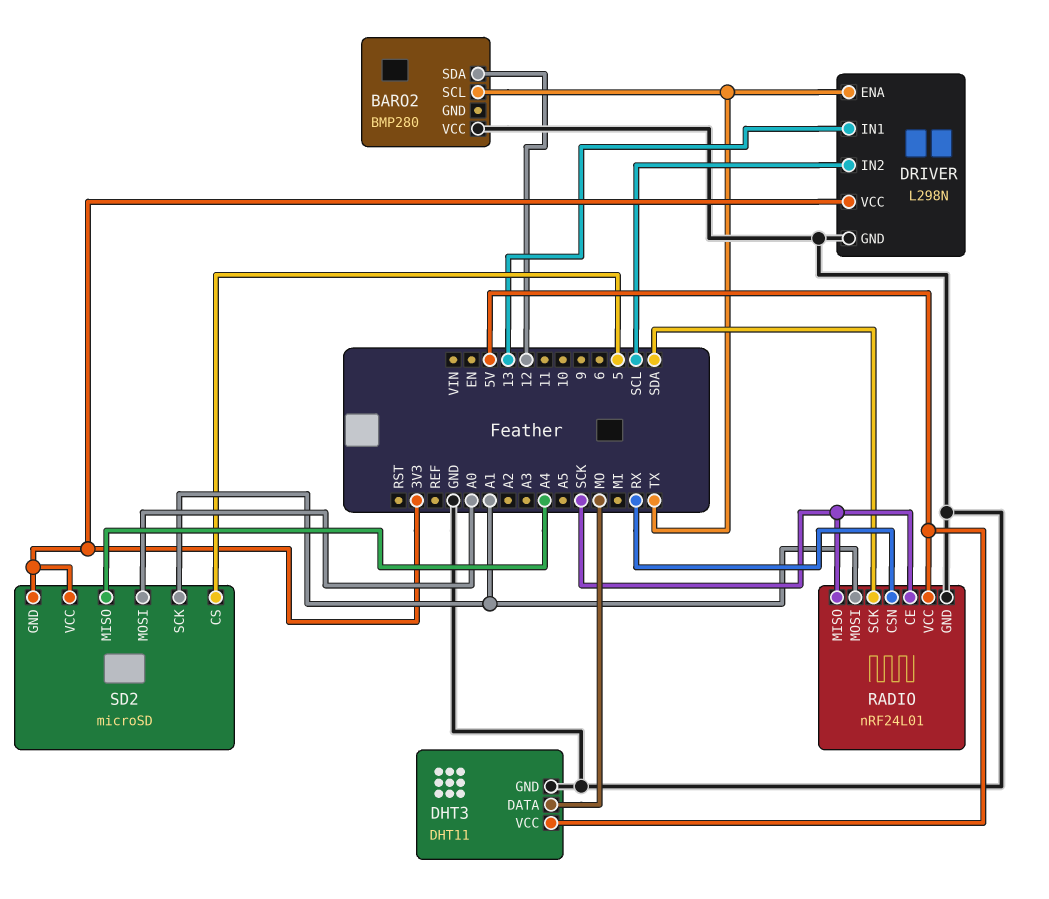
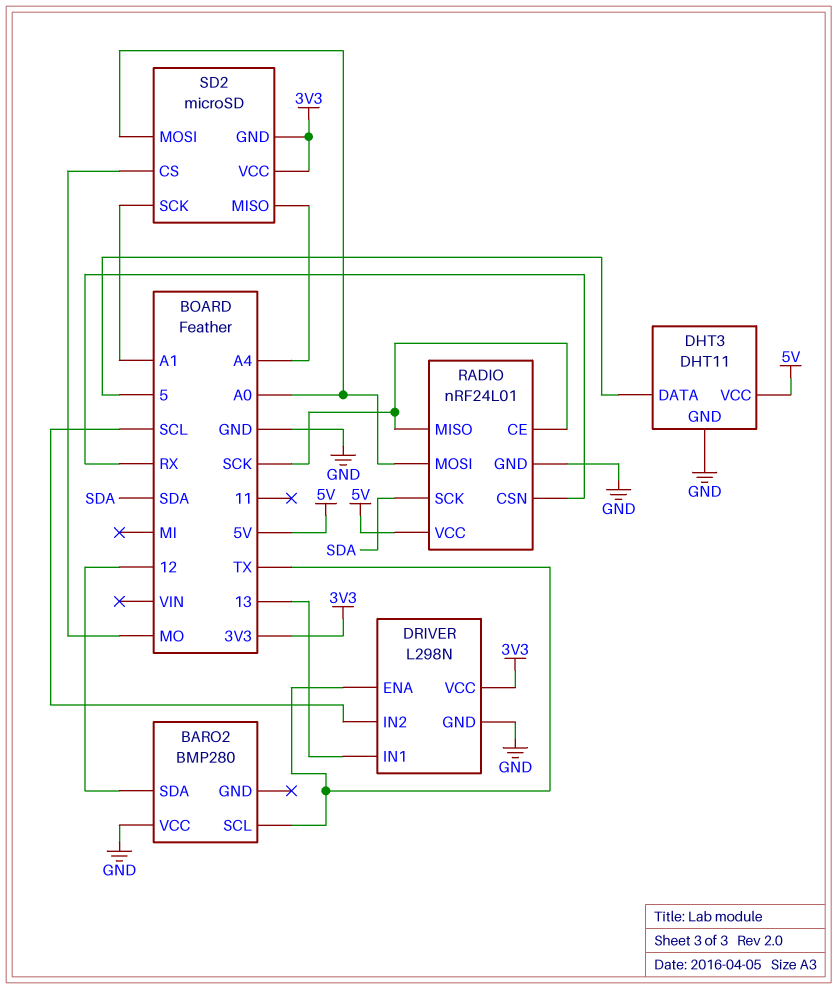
DHT3 pin DATA: MO -> 5
RADIO pin MOSI: A1 -> A0
SD2 pin CS: 5 -> MO

